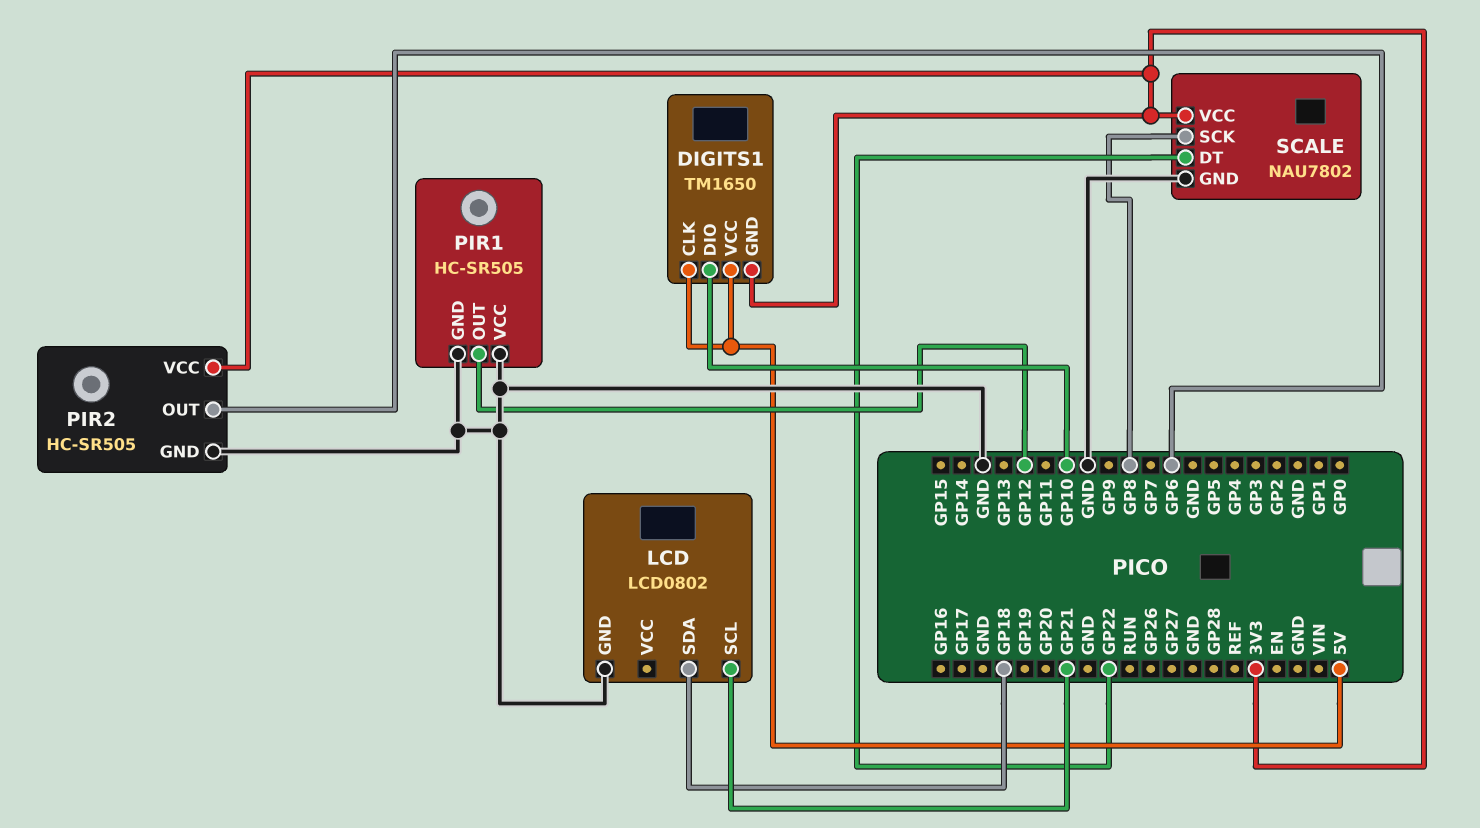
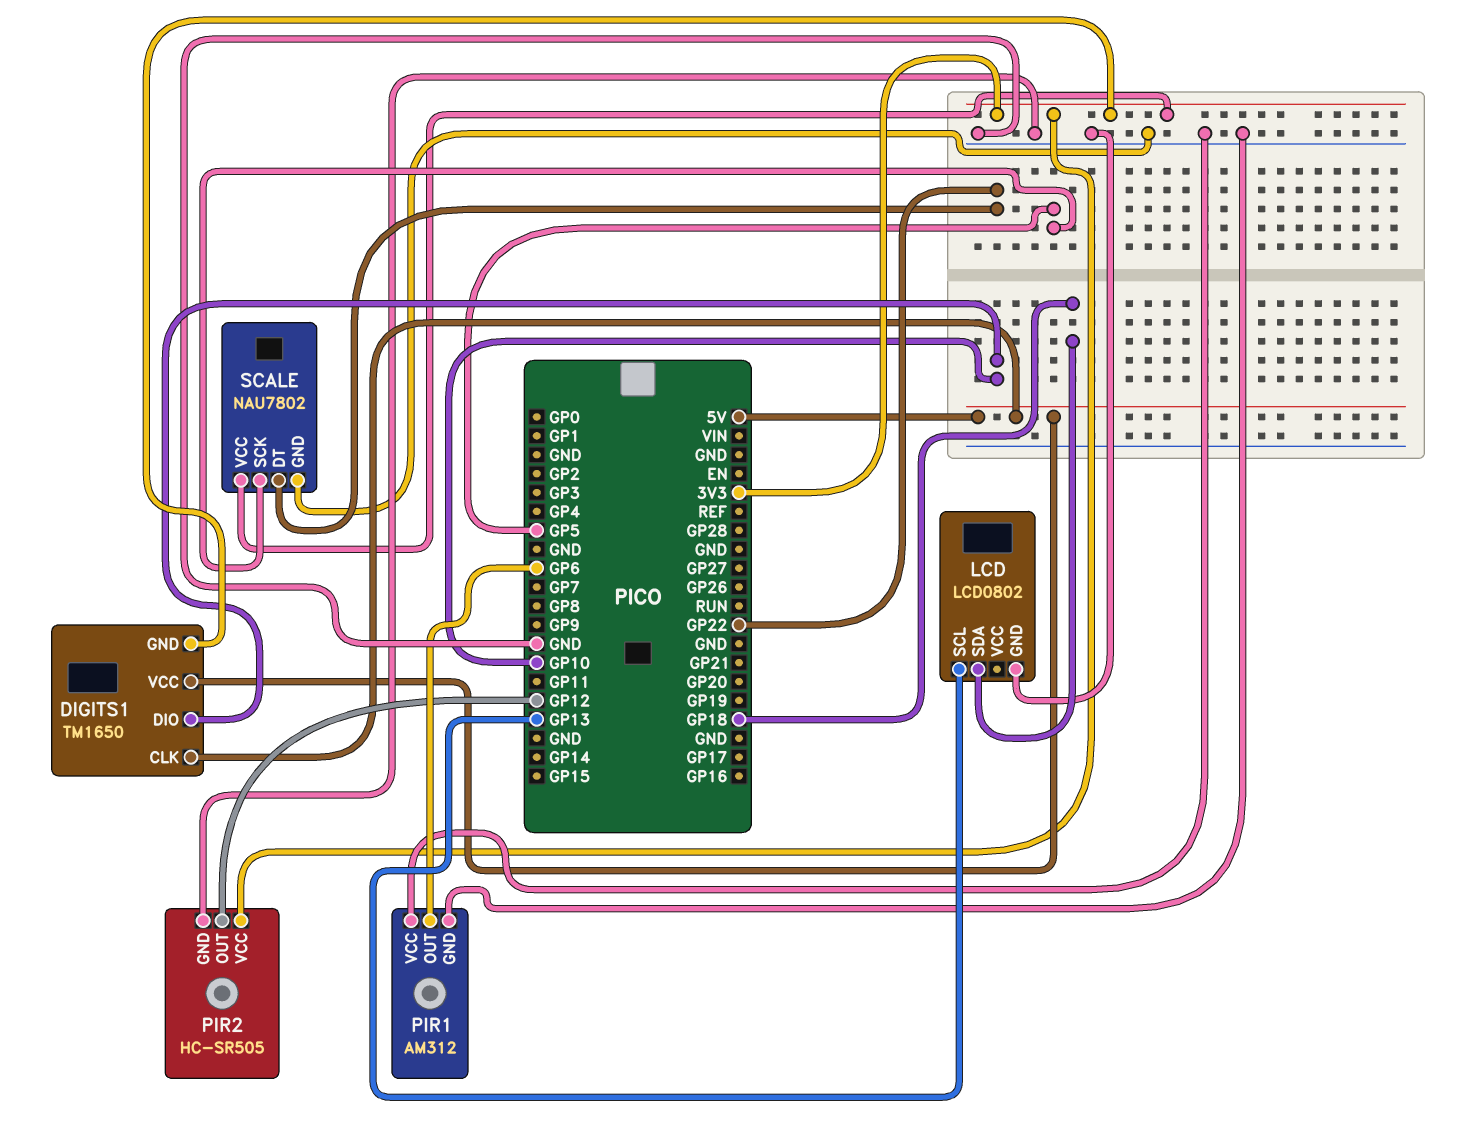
LCD pin SCL: GP21 -> GP13
PIR1: HC-SR505 -> AM312
PIR1 pin OUT: GP12 -> GP6
PIR2 pin OUT: GP6 -> GP12
SCALE pin SCK: GP8 -> GP5

